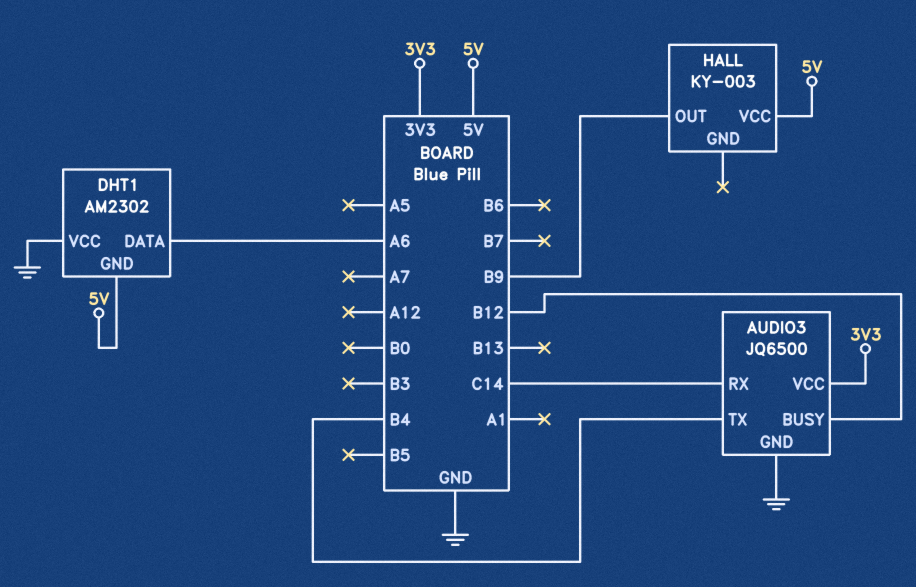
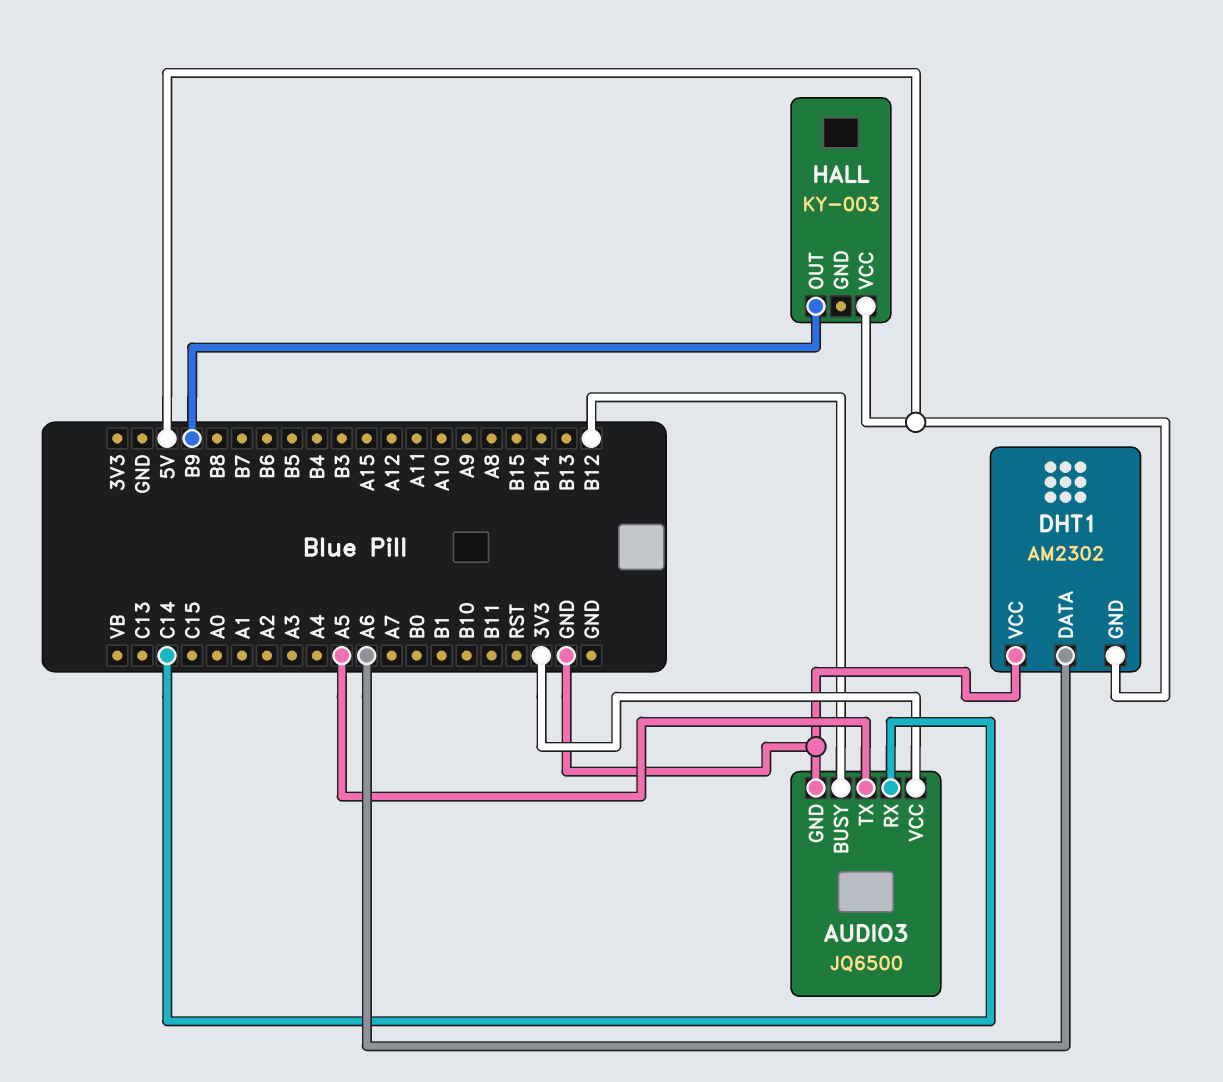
AUDIO3 pin TX: B4 -> A5

